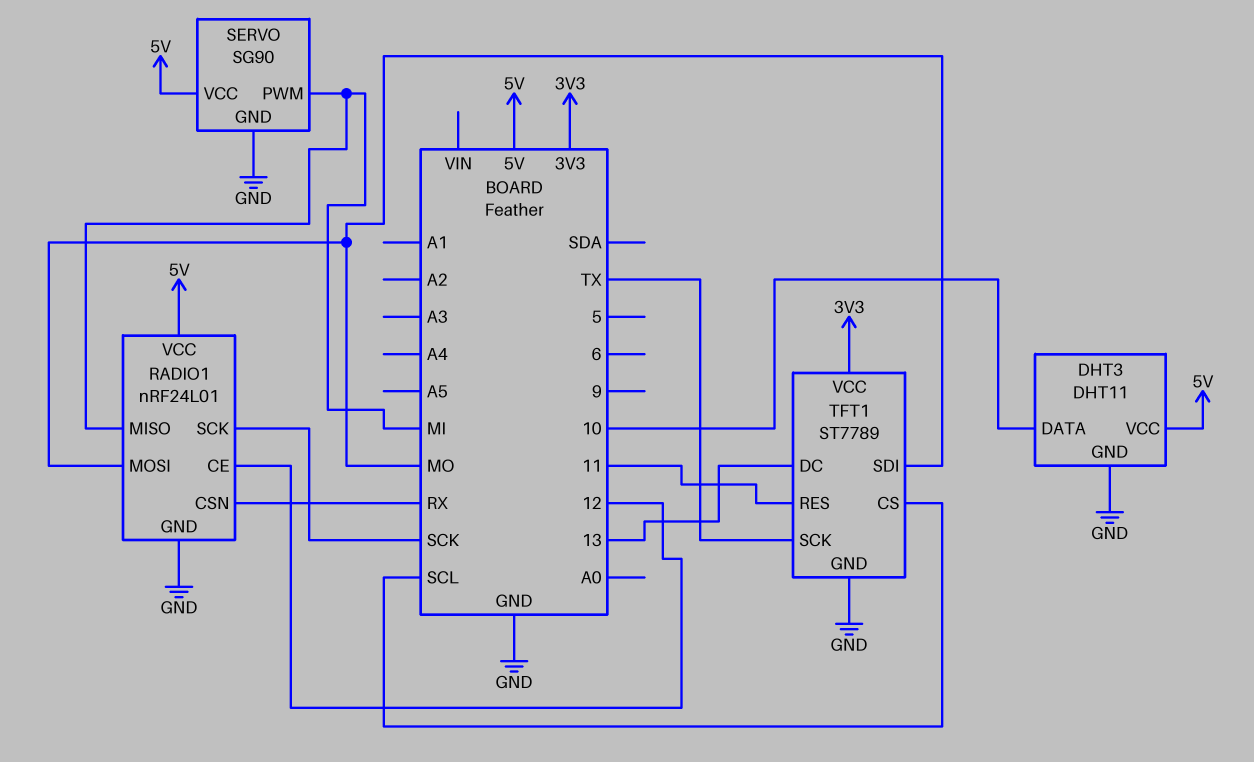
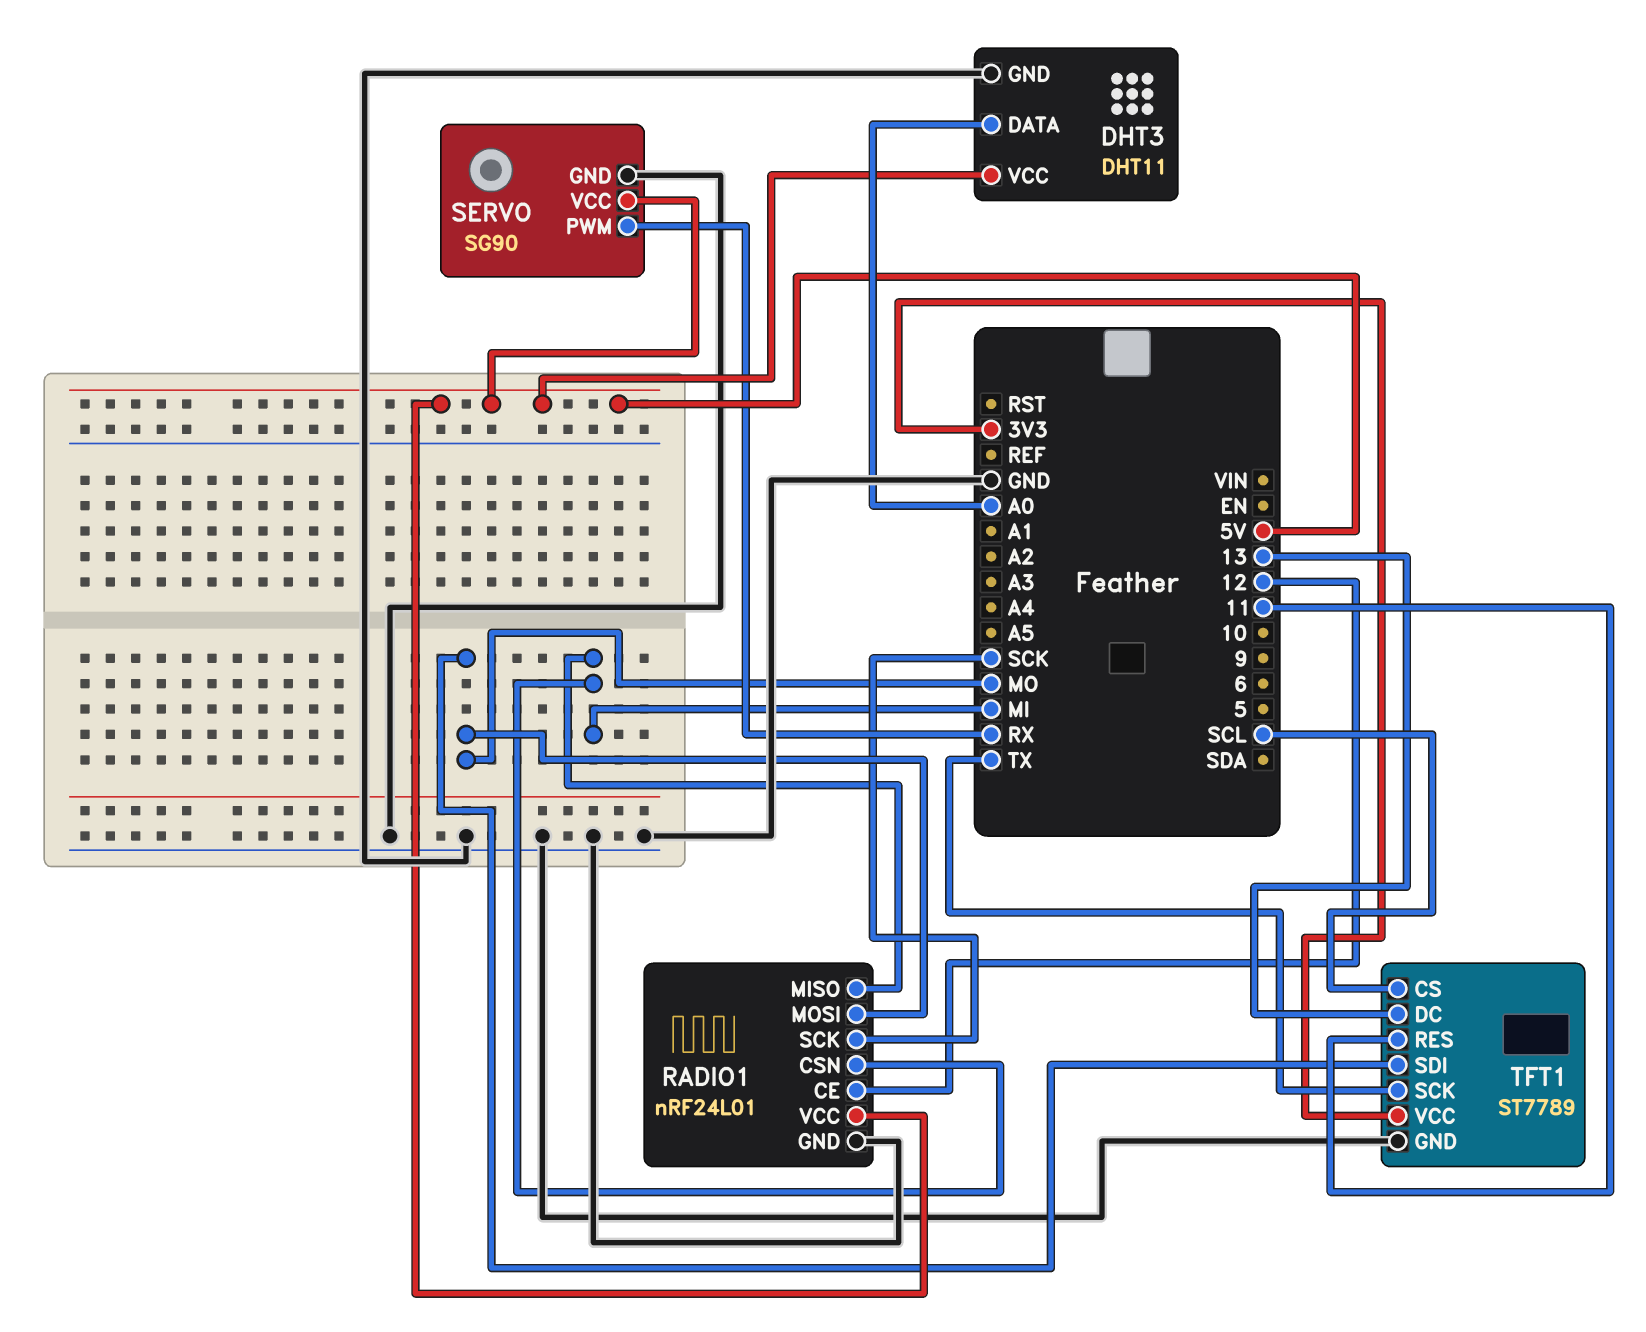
DHT3 pin DATA: 10 -> A0
RADIO1 pin CSN: RX -> MI
SERVO pin PWM: MI -> RX

